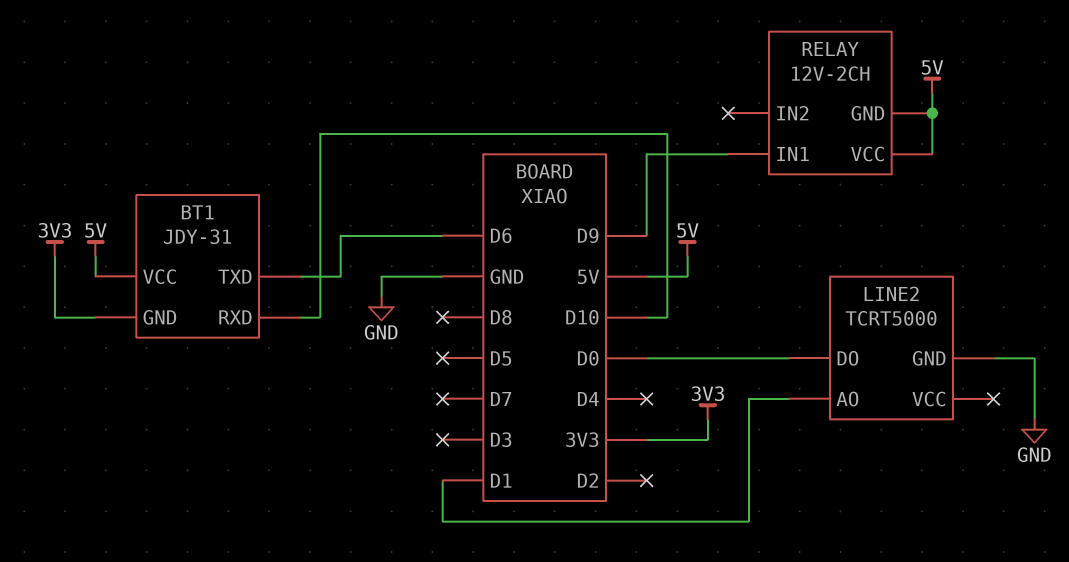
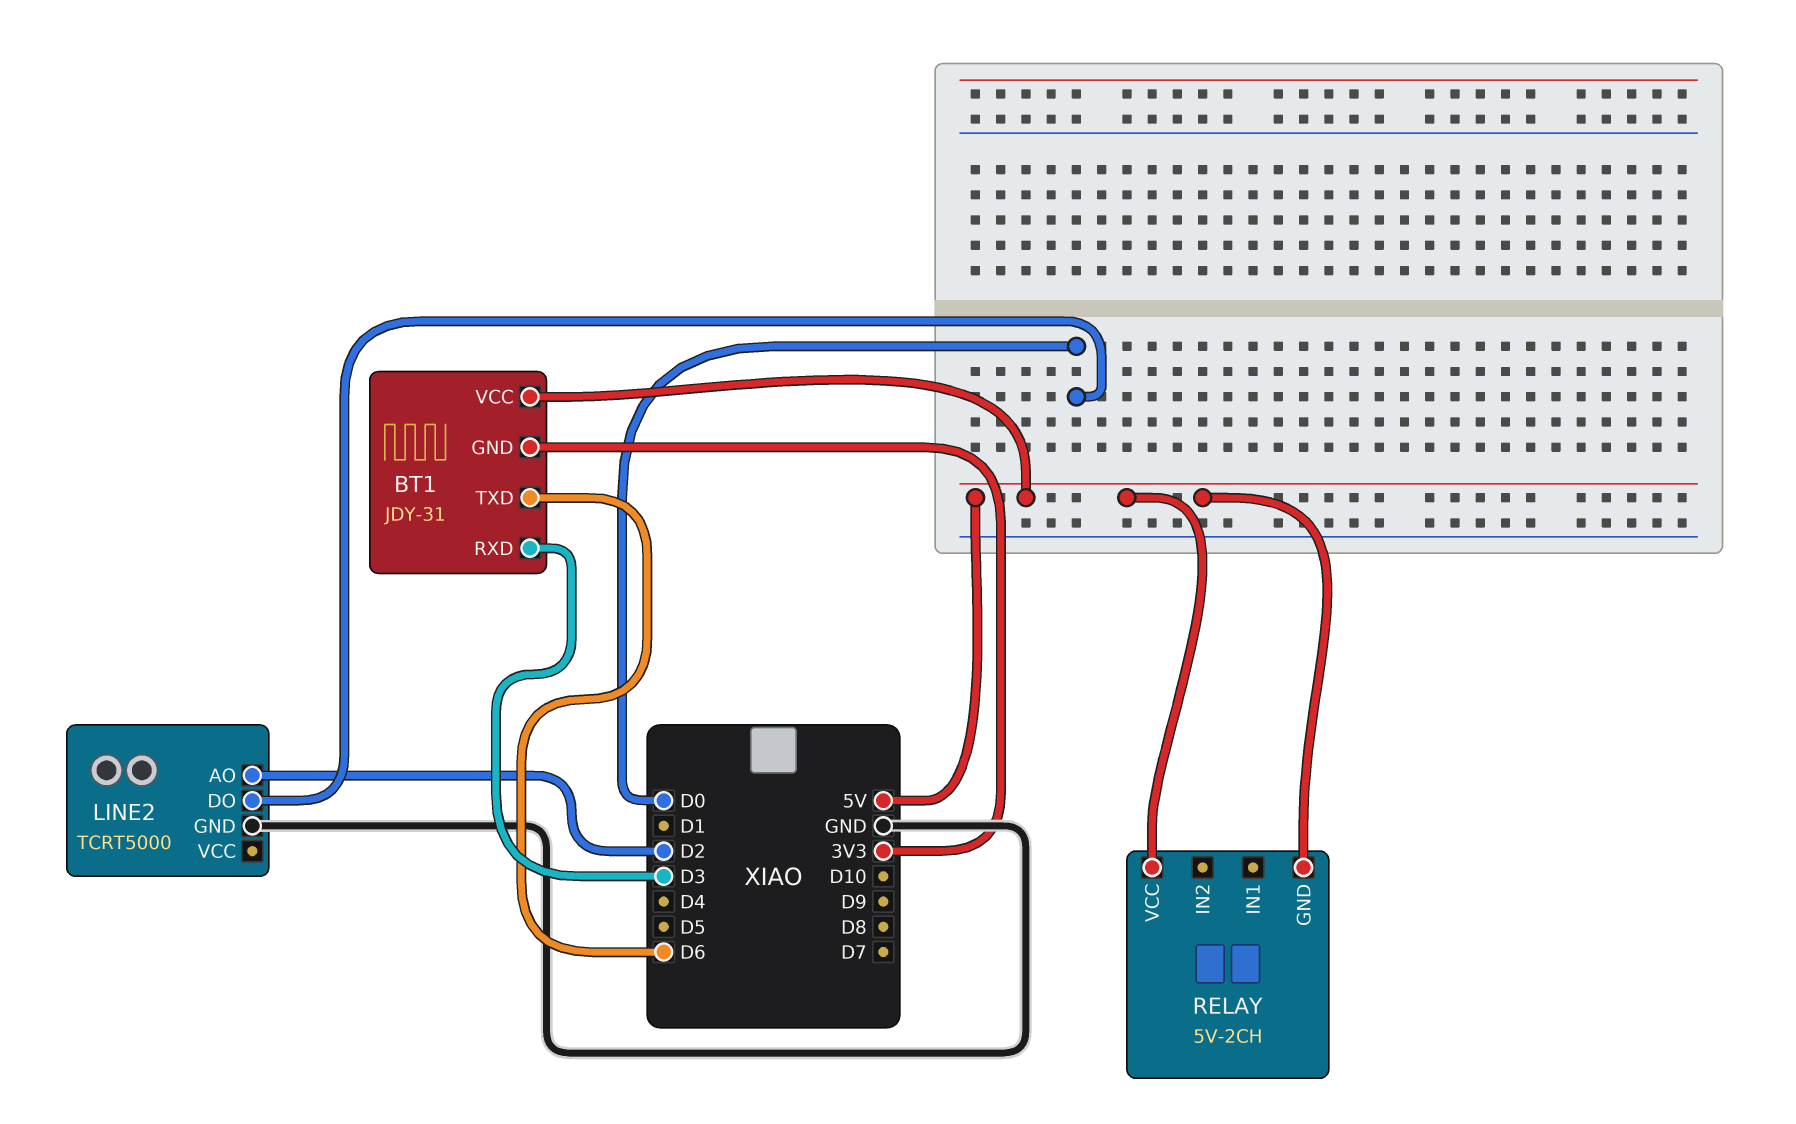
BT1 pin RXD: D10 -> D3
LINE2 pin AO: D1 -> D2
RELAY: 12V-2CH -> 5V-2CH
RELAY pin IN1: D9 -> none

